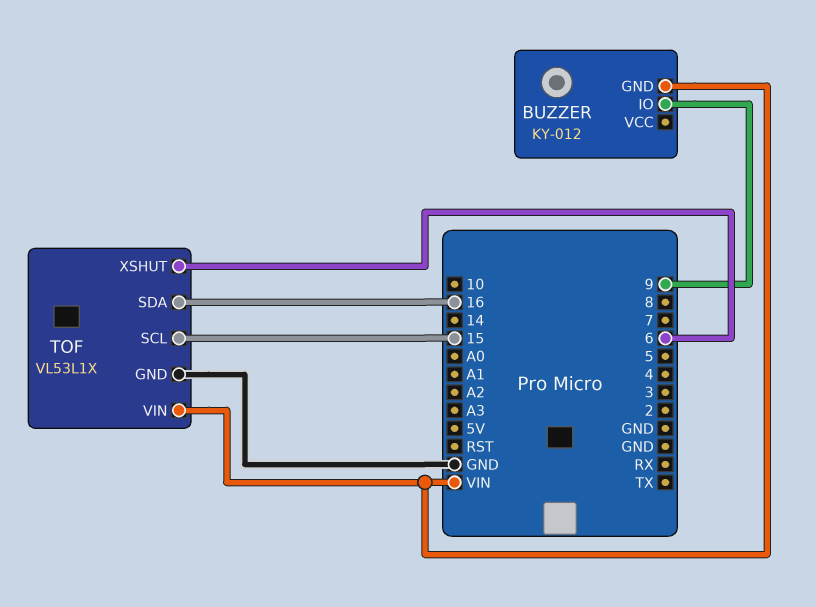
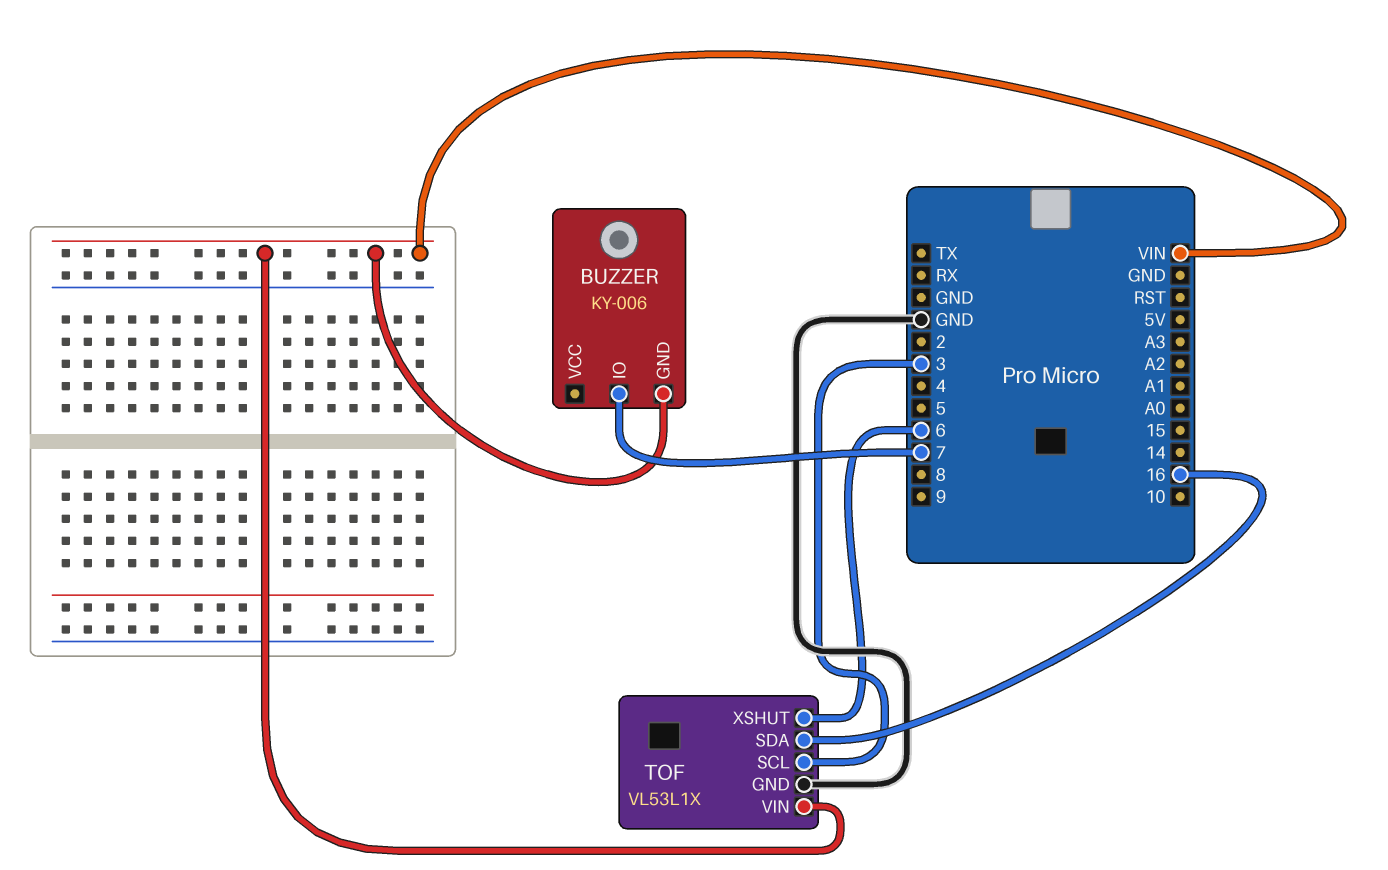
BUZZER: KY-012 -> KY-006
BUZZER pin IO: 9 -> 7
TOF pin SCL: 15 -> 3

